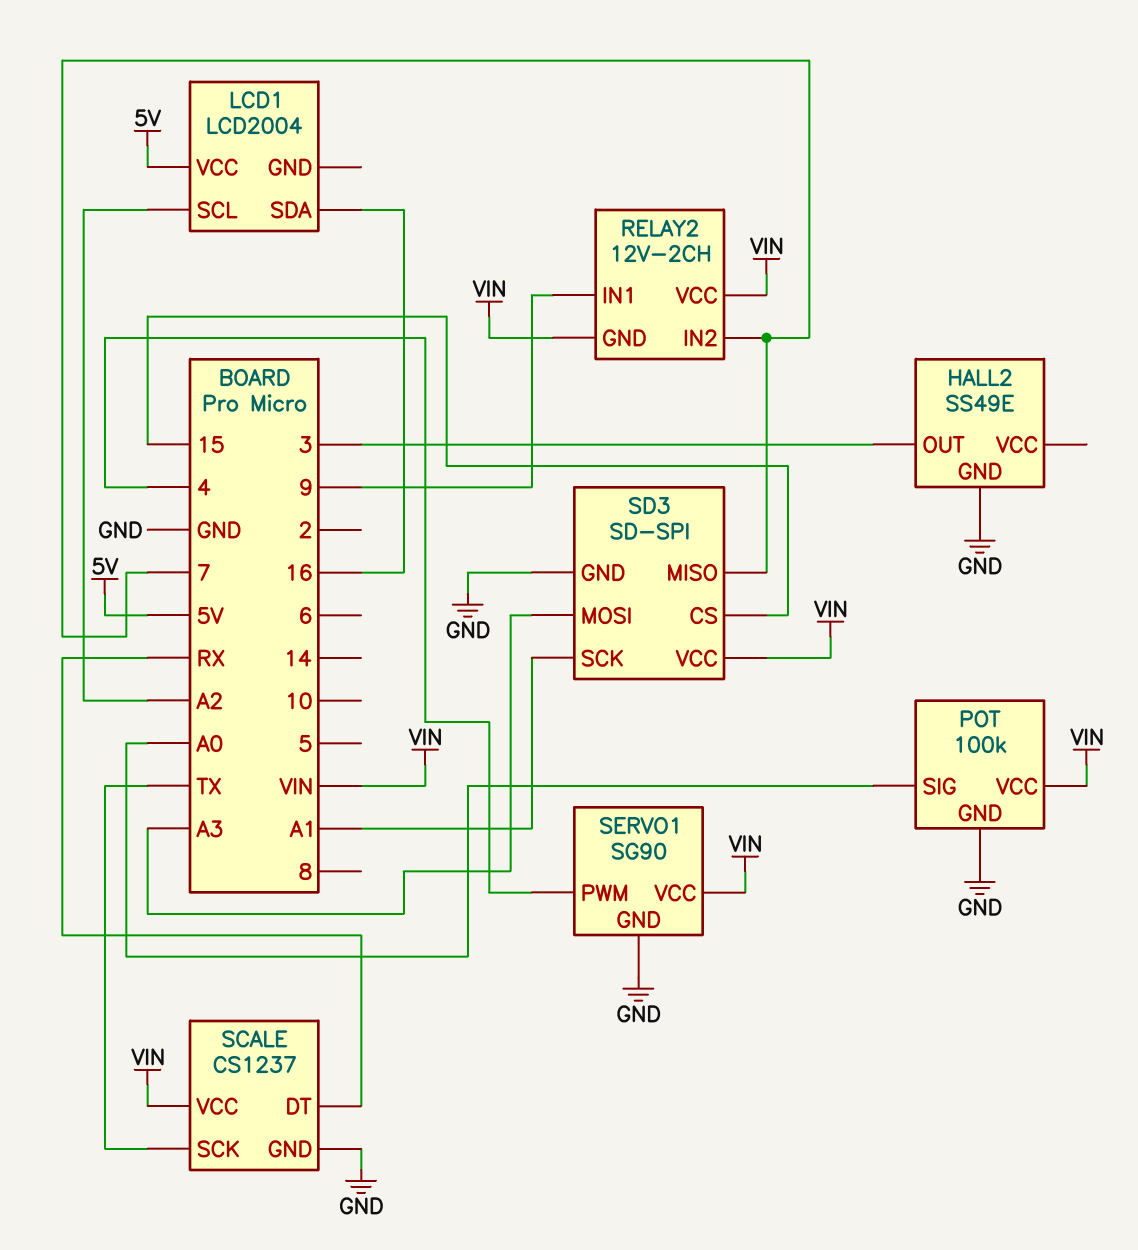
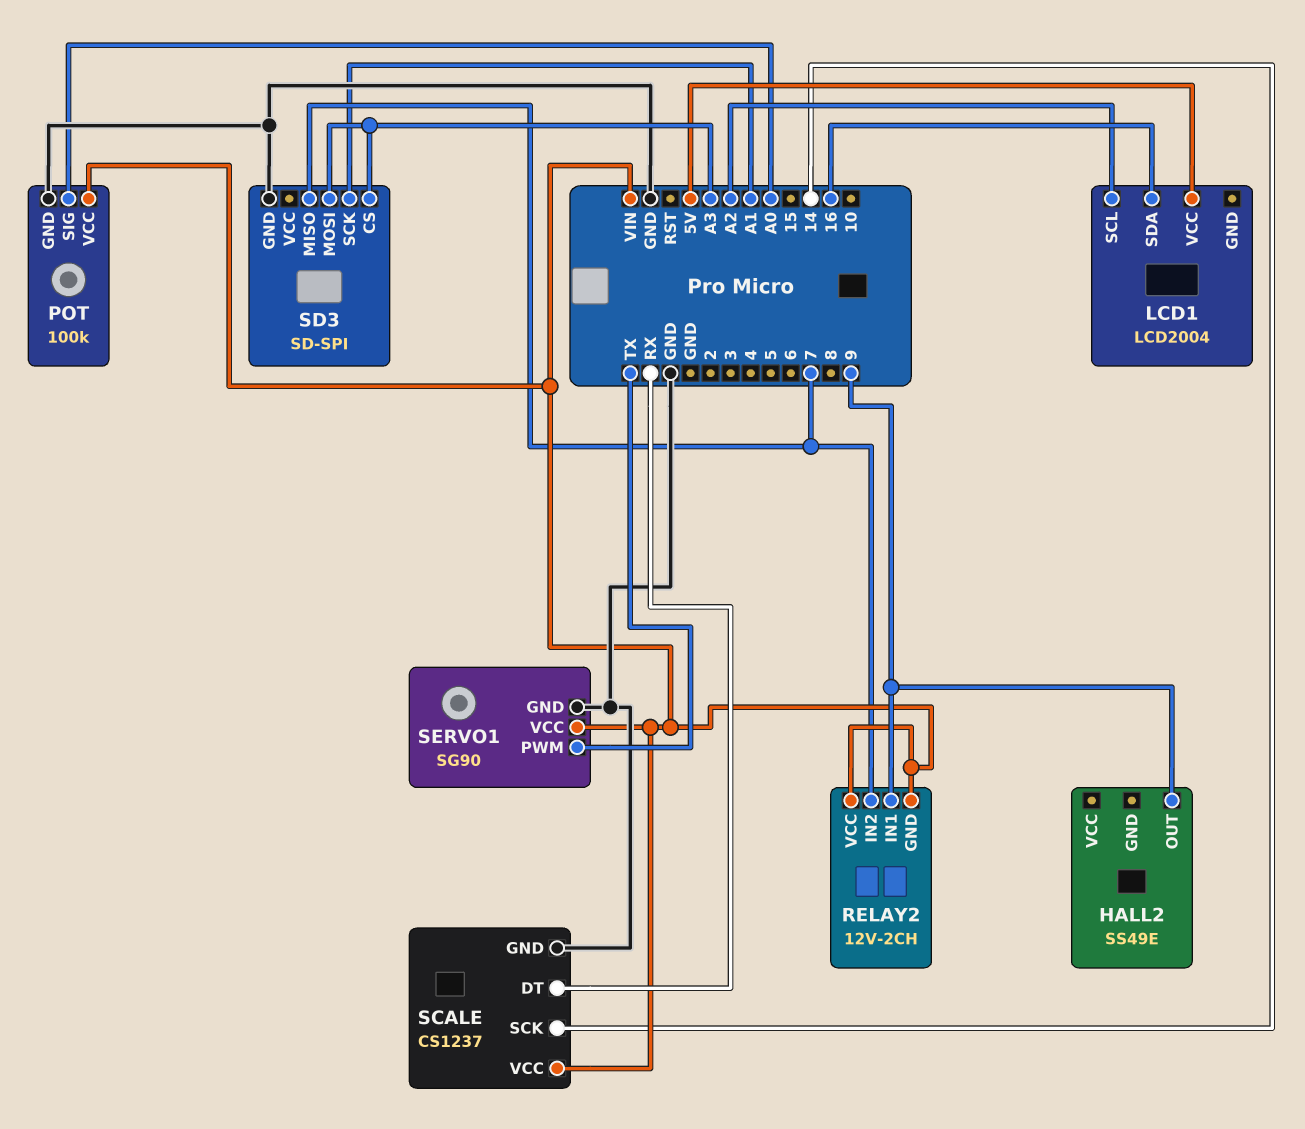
HALL2 pin GND: GND -> none
HALL2 pin OUT: 3 -> 9
SCALE pin SCK: TX -> 14
SD3 pin CS: 15 -> A3
SD3 pin VCC: VIN -> none
SERVO1 pin PWM: 4 -> TX

